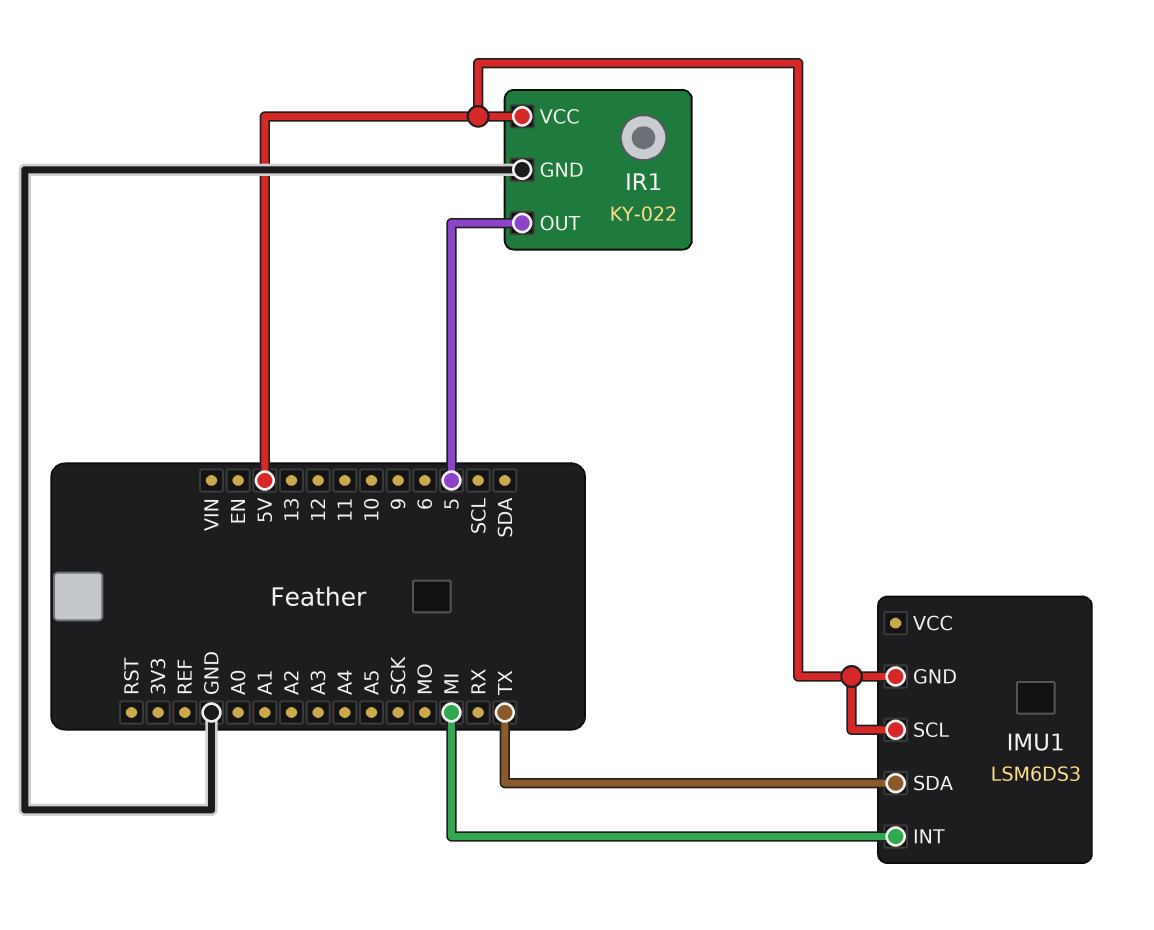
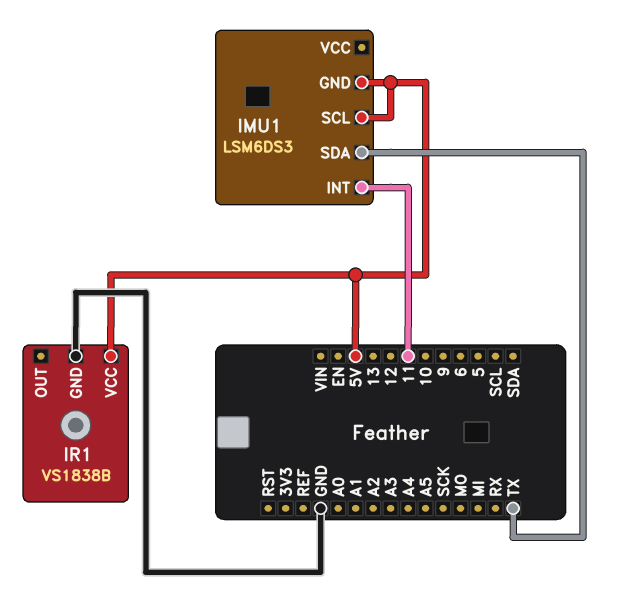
IMU1 pin INT: MI -> 11
IR1: KY-022 -> VS1838B
IR1 pin OUT: 5 -> none

